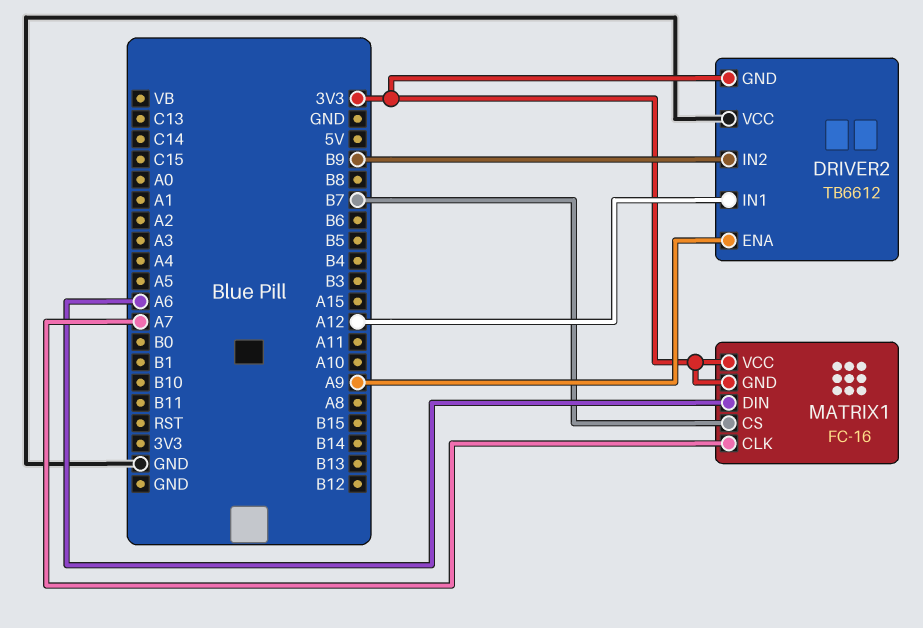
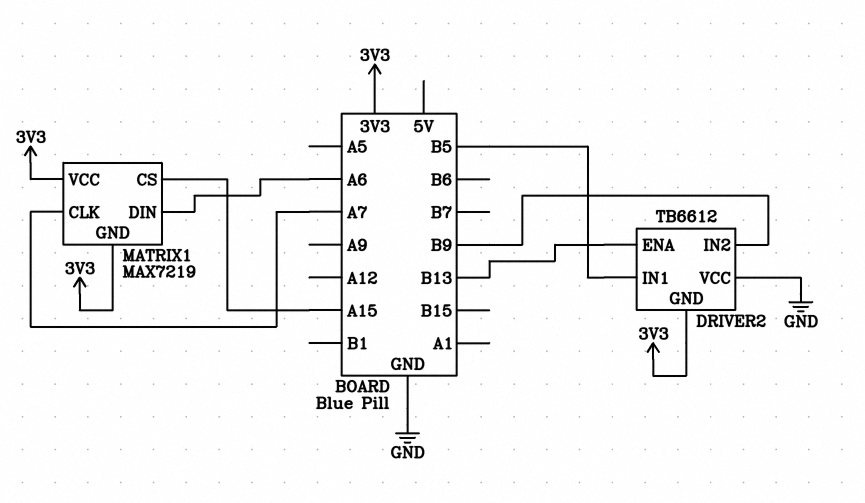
DRIVER2 pin ENA: A9 -> B13
DRIVER2 pin IN1: A12 -> B5
MATRIX1: FC-16 -> MAX7219
MATRIX1 pin CS: B7 -> A15

